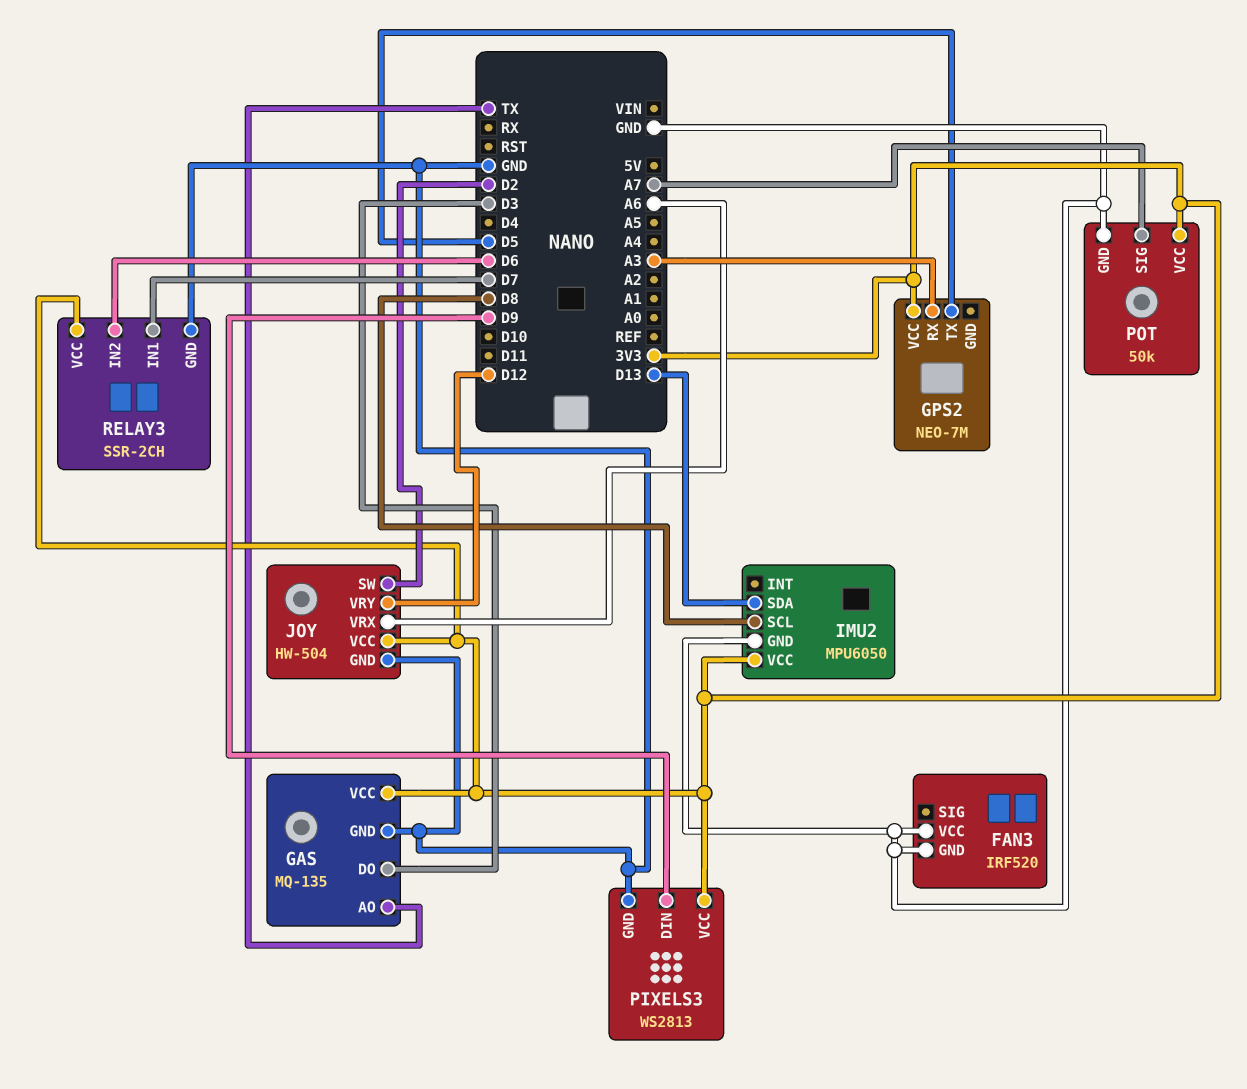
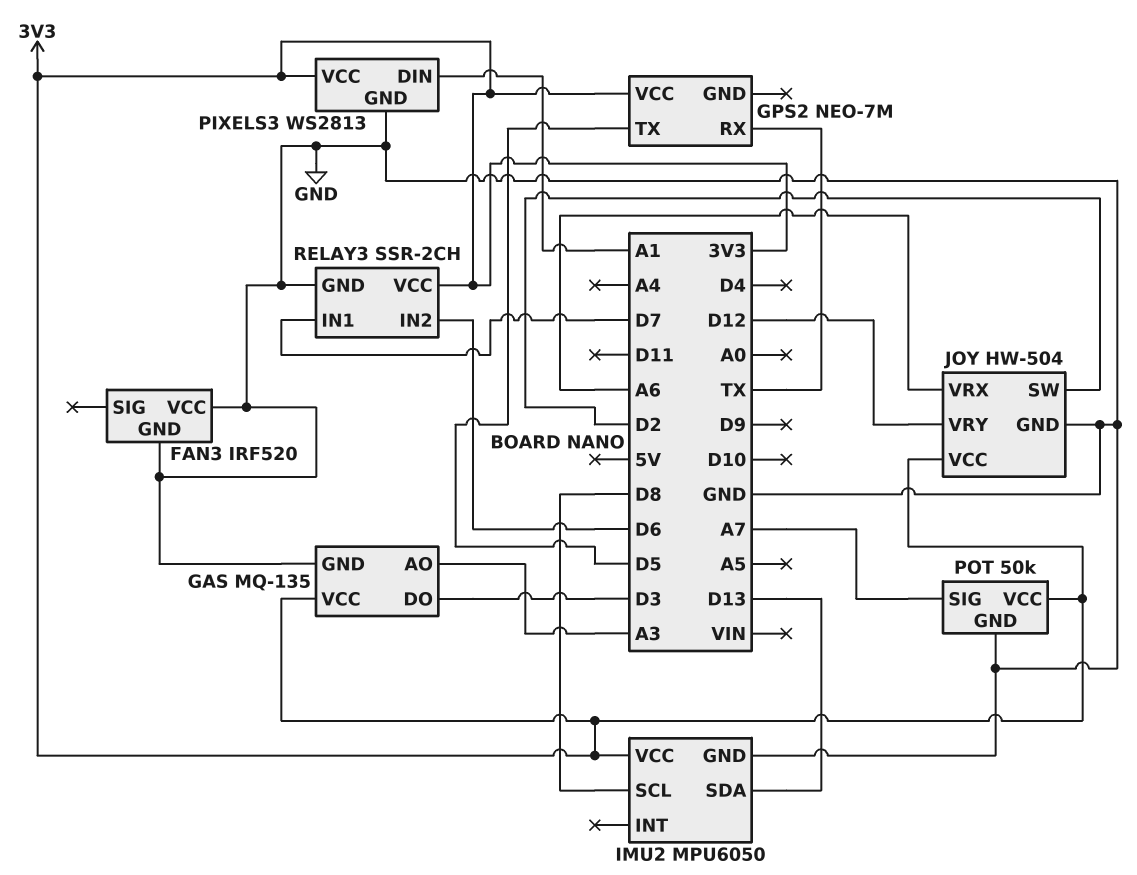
GAS pin AO: TX -> A3
GPS2 pin RX: A3 -> TX
PIXELS3 pin DIN: D9 -> A1

